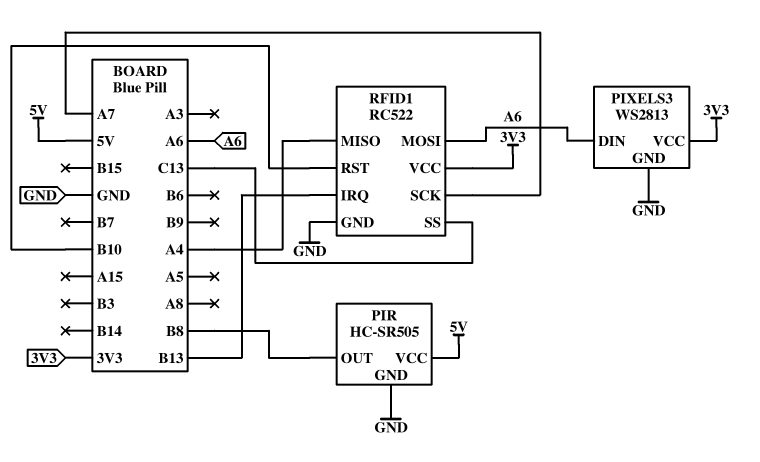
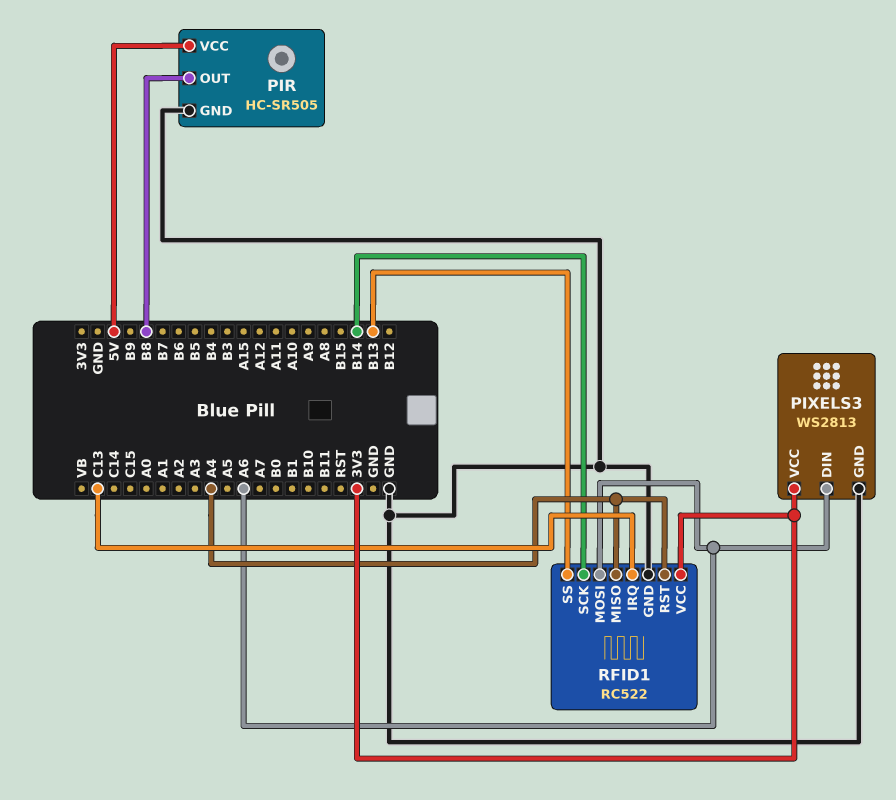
RFID1 pin IRQ: B13 -> C13
RFID1 pin RST: B10 -> A4
RFID1 pin SCK: A7 -> B14
RFID1 pin SS: C13 -> B13

